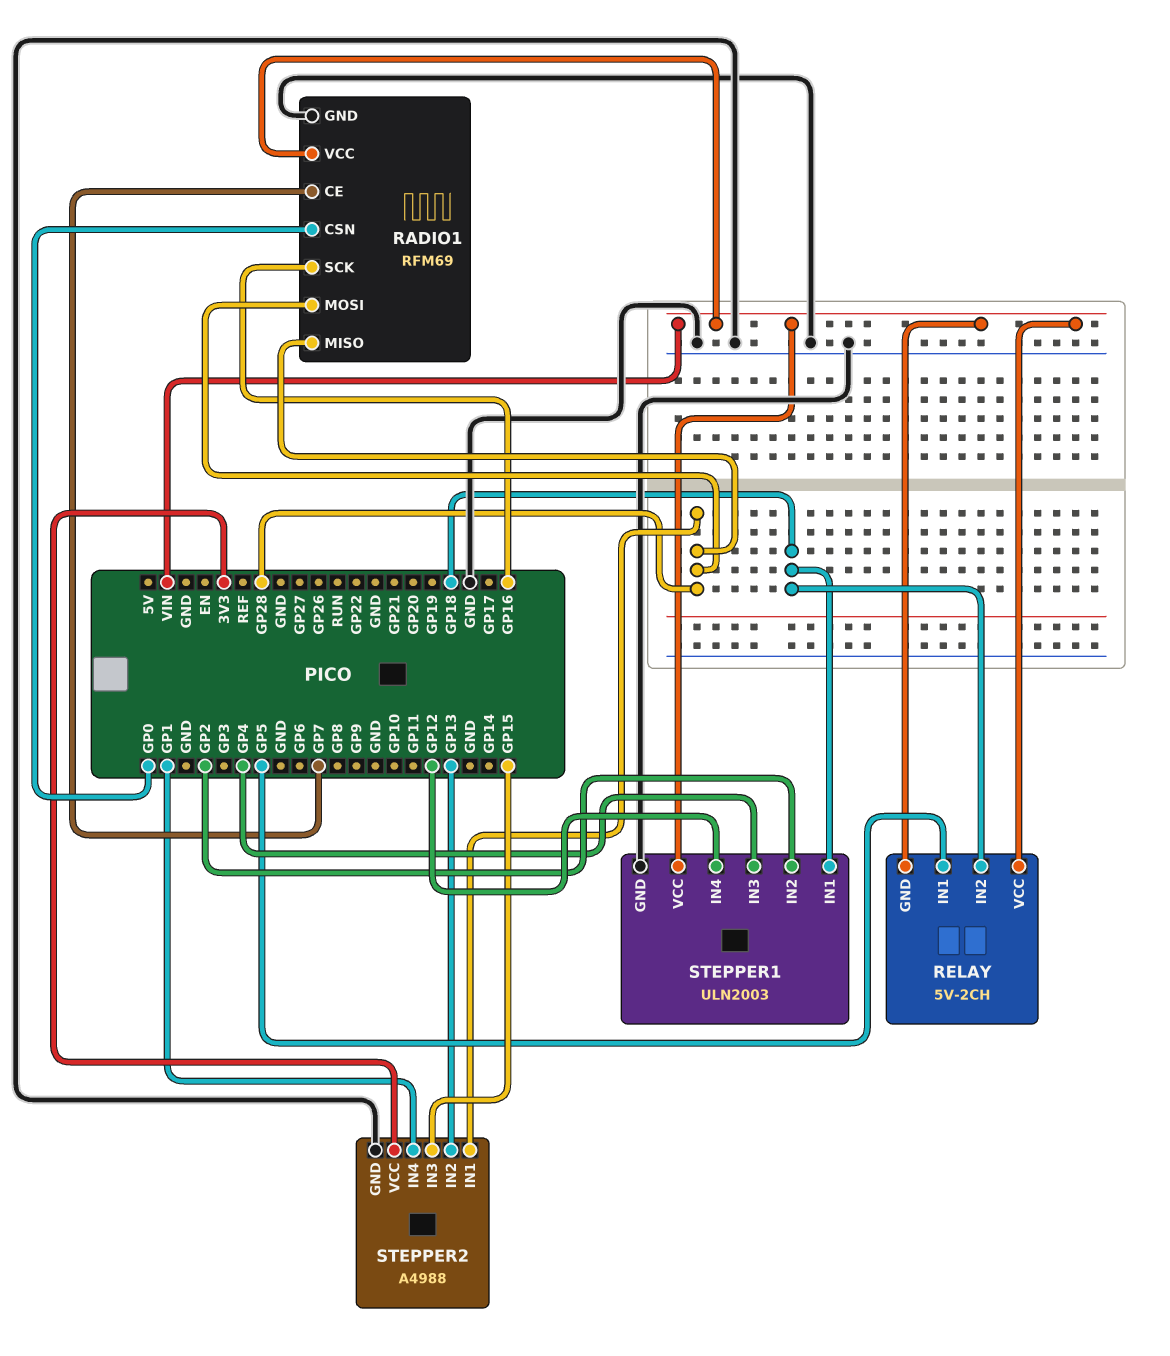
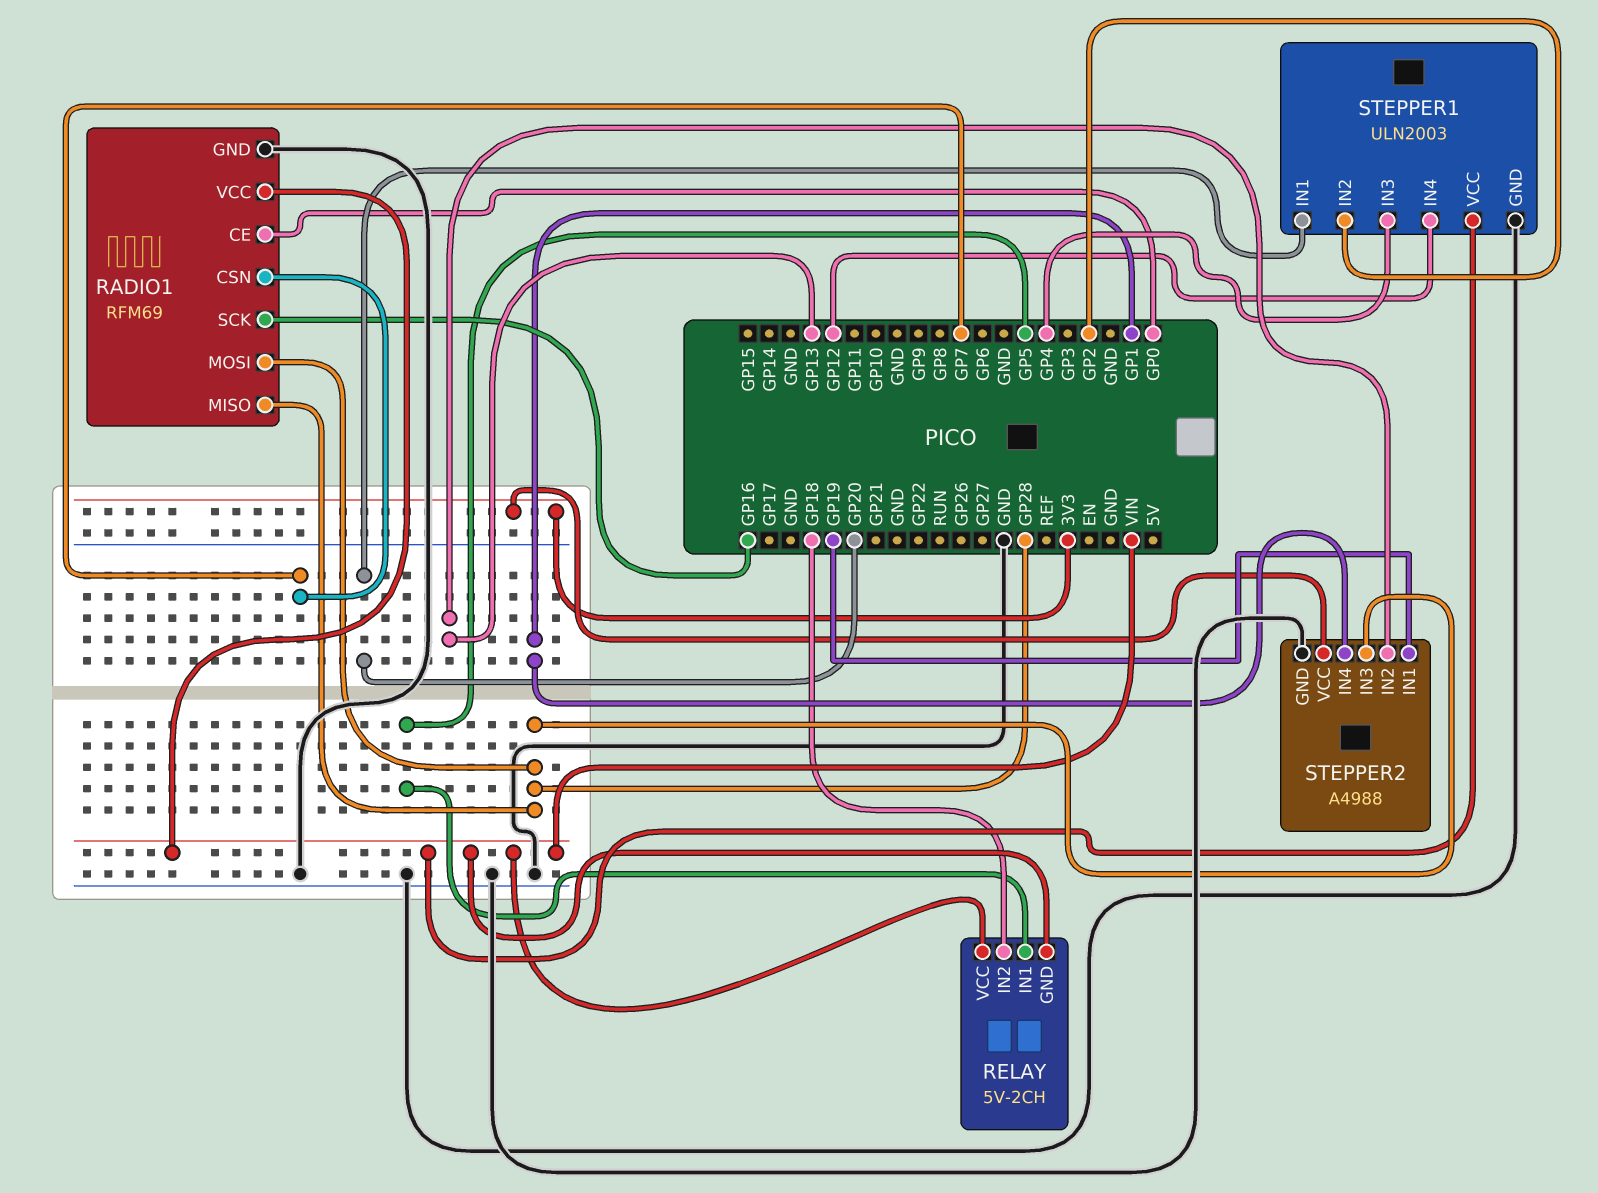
RADIO1 pin CE: GP7 -> GP0
RADIO1 pin CSN: GP0 -> GP7
STEPPER1 pin IN1: GP18 -> GP20
STEPPER2 pin IN1: GP28 -> GP19
STEPPER2 pin IN3: GP15 -> GP28

